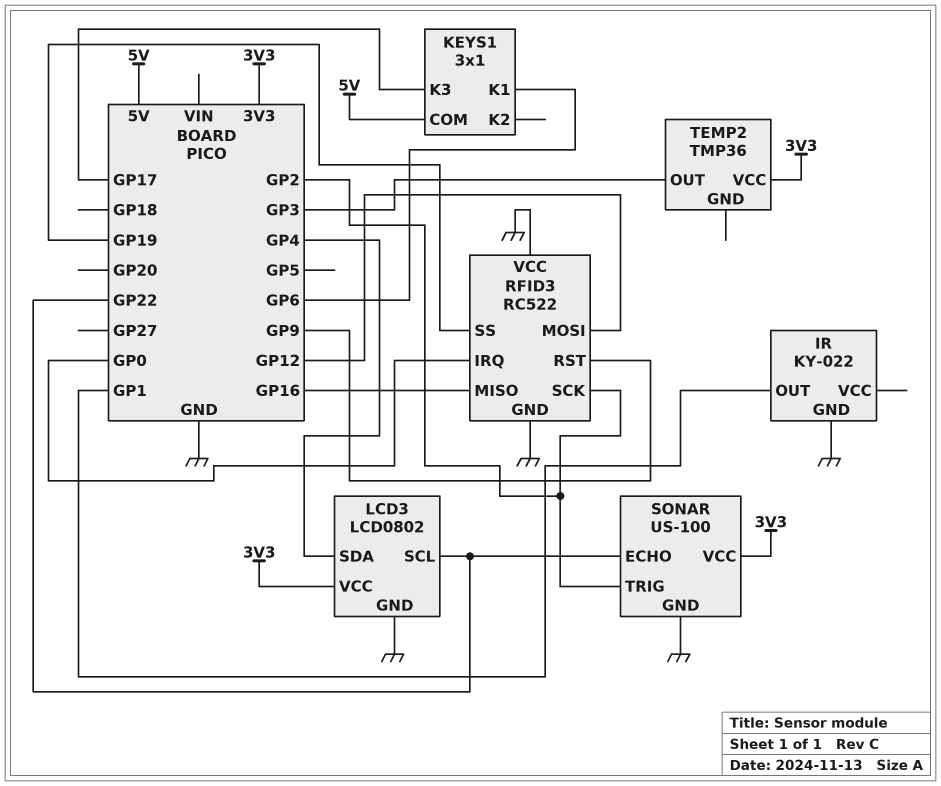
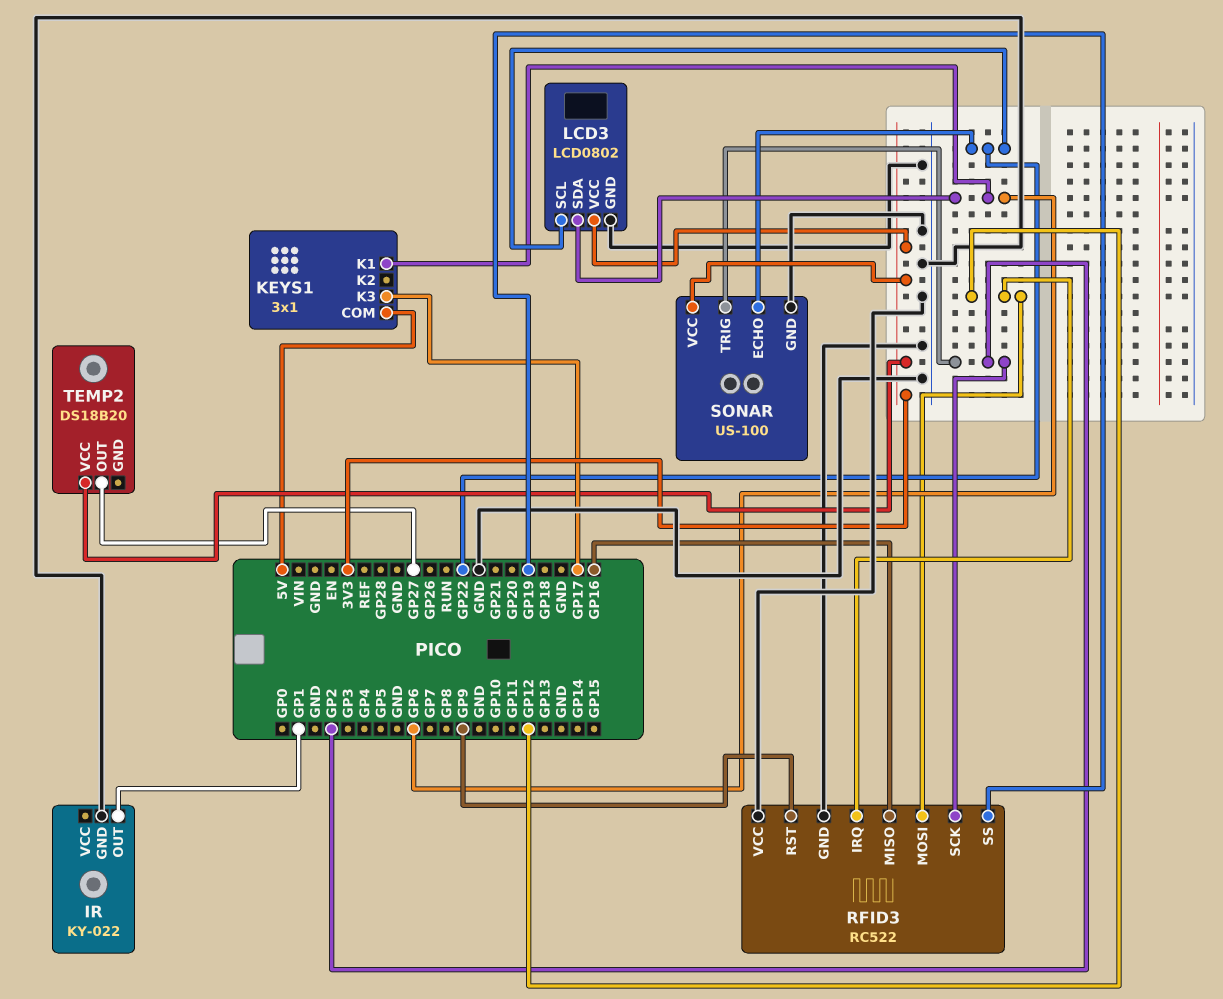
LCD3 pin SDA: GP4 -> GP6
RFID3 pin IRQ: GP0 -> GP12
TEMP2: TMP36 -> DS18B20
TEMP2 pin OUT: GP3 -> GP27

